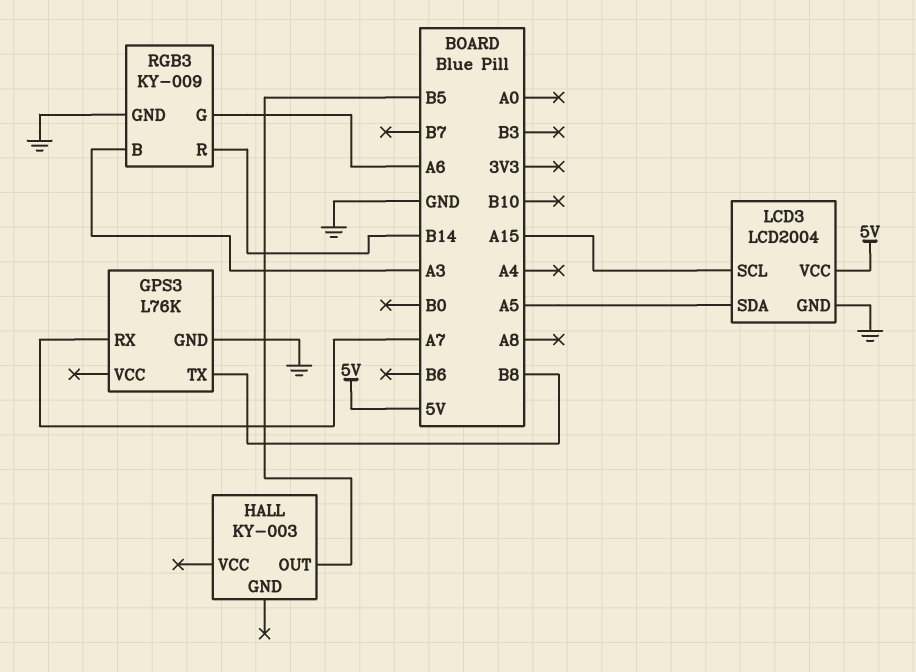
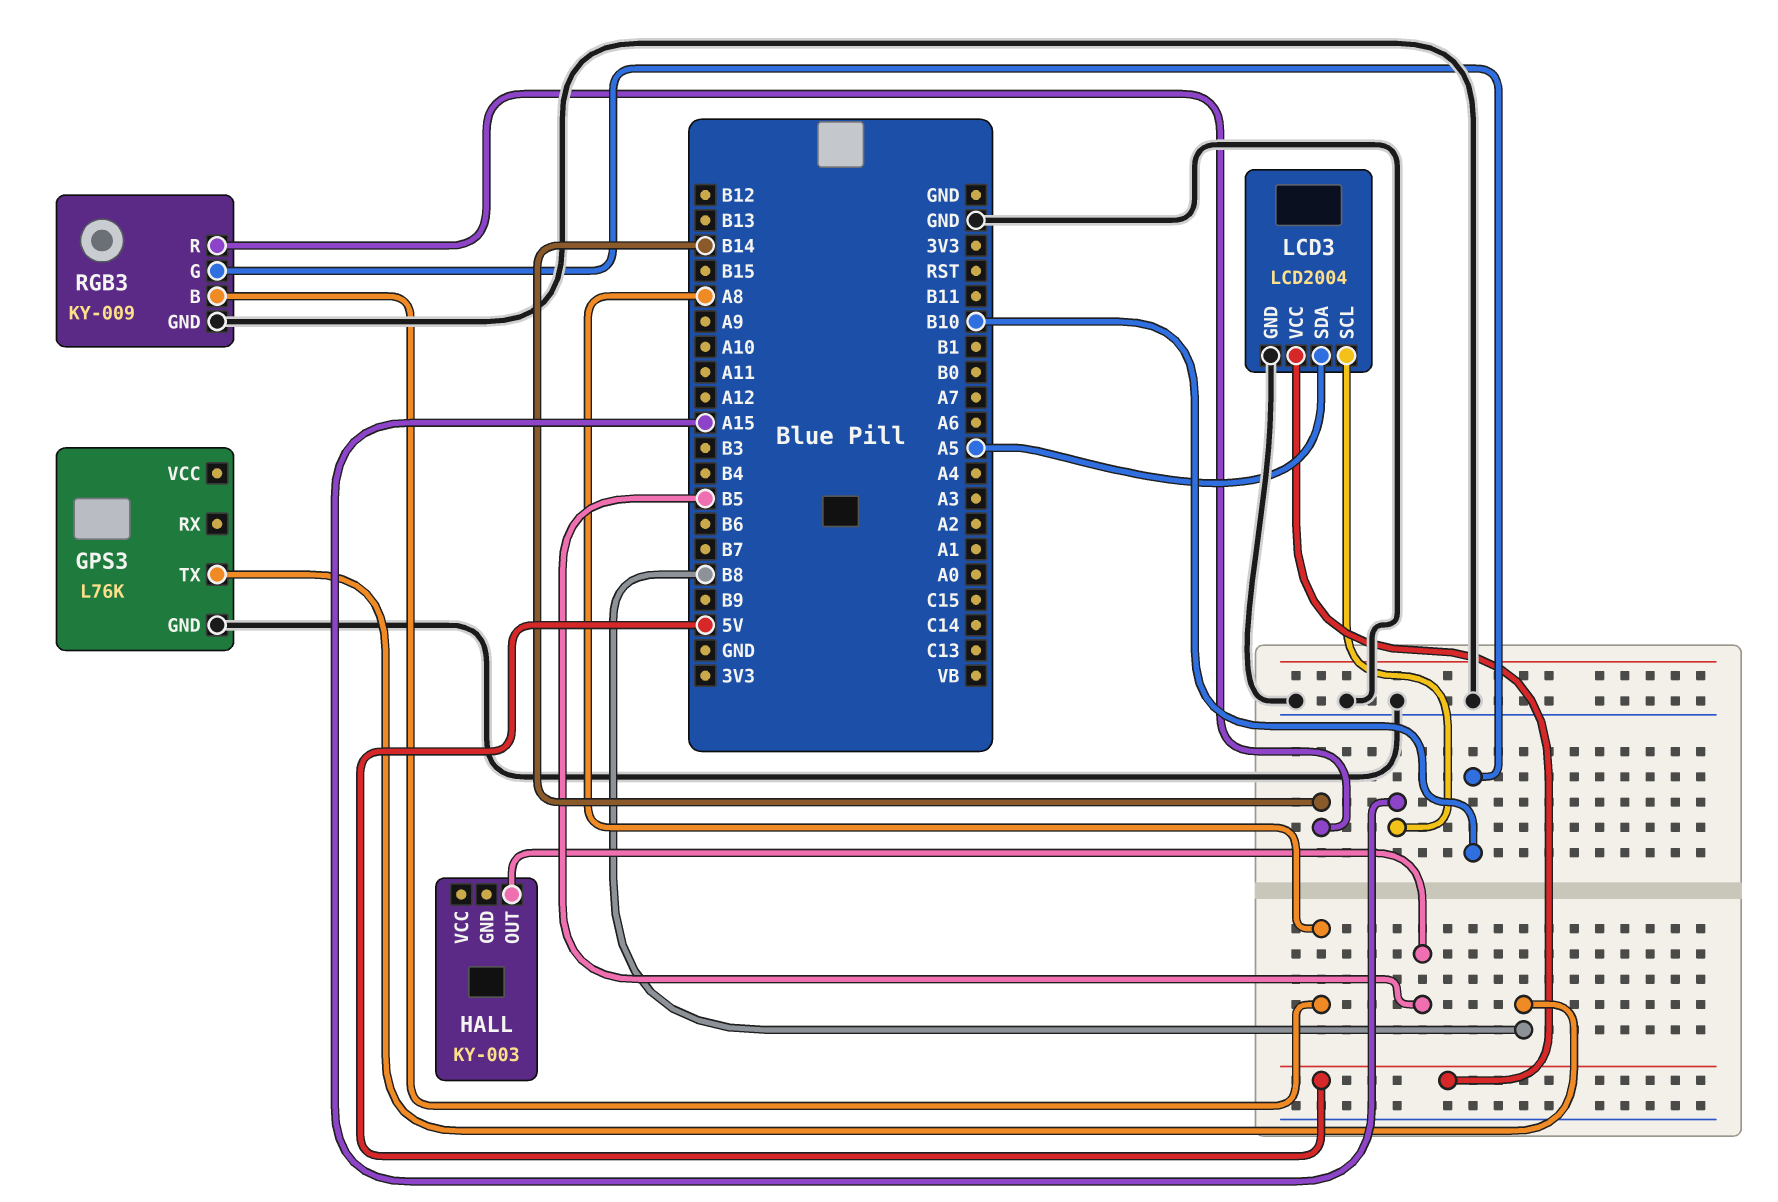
GPS3 pin RX: A7 -> none
RGB3 pin B: A3 -> A8
RGB3 pin G: A6 -> B10

